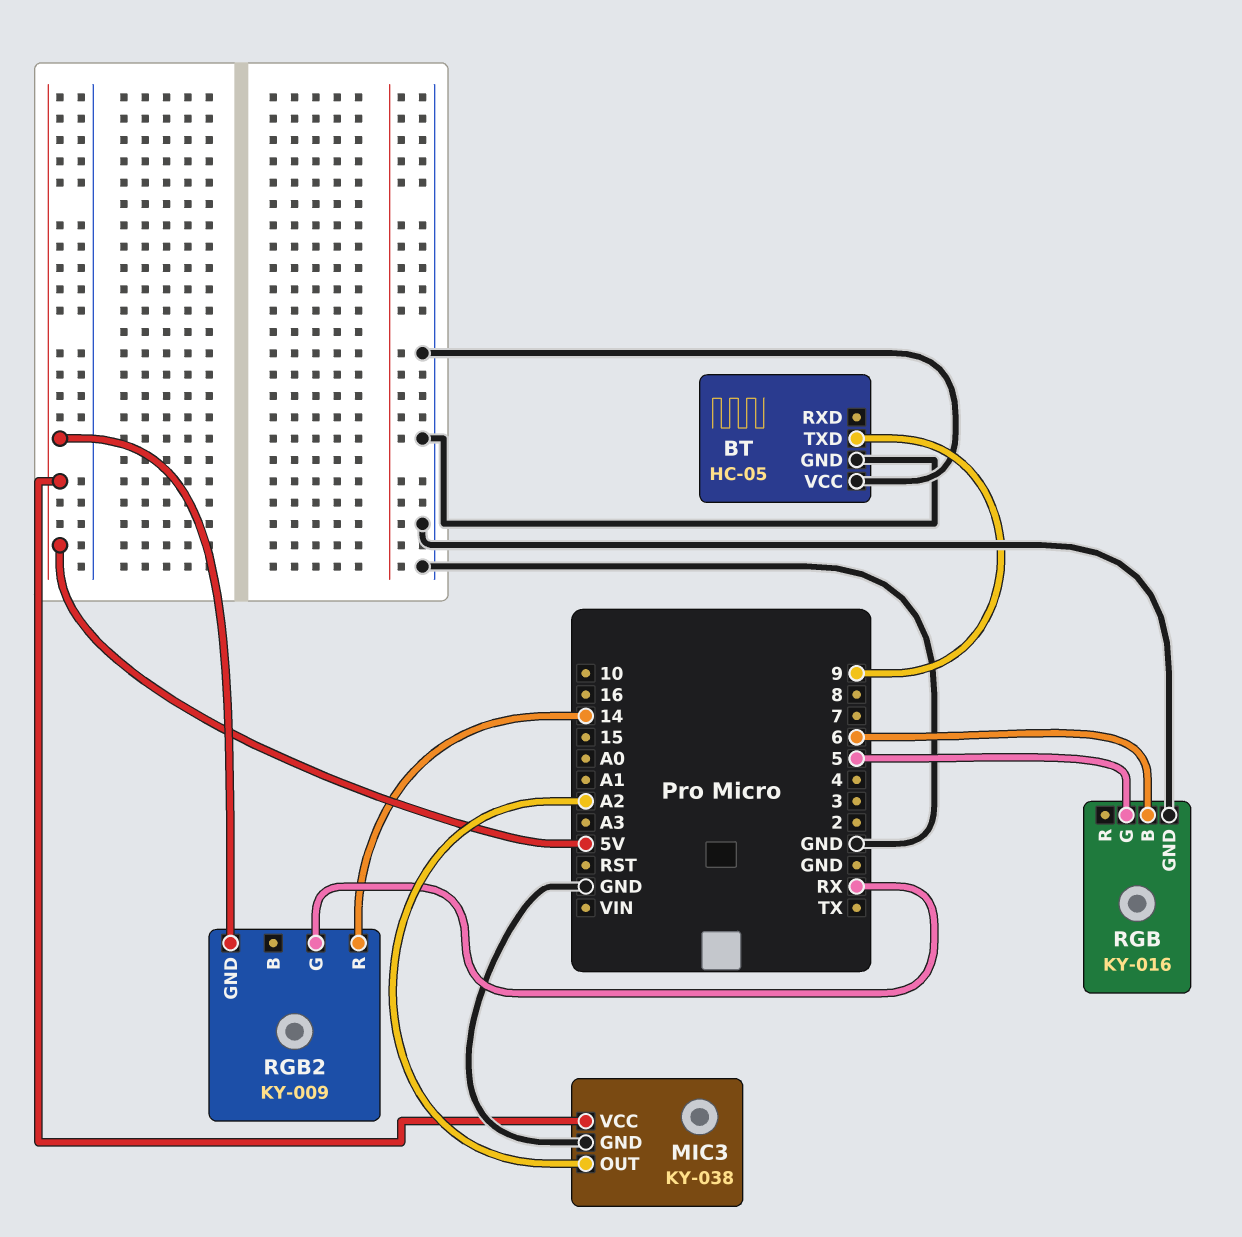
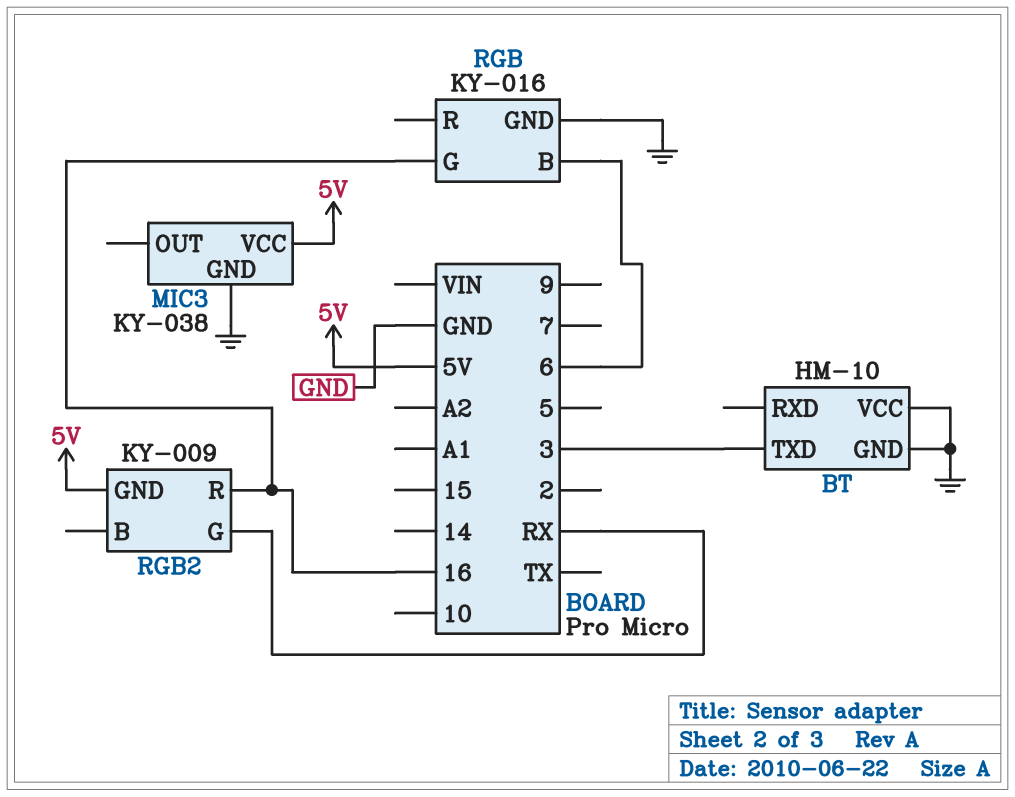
BT: HC-05 -> HM-10
BT pin TXD: 9 -> 3
MIC3 pin OUT: A2 -> none
RGB pin G: 5 -> 16
RGB2 pin R: 14 -> 16

